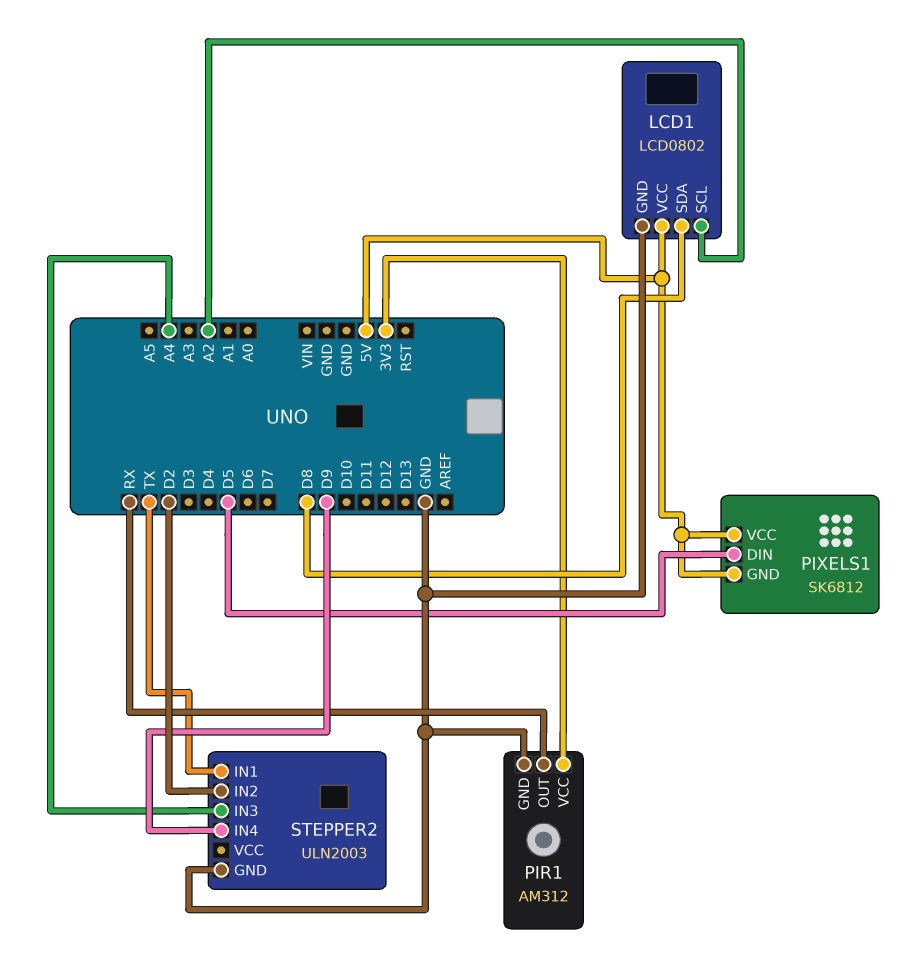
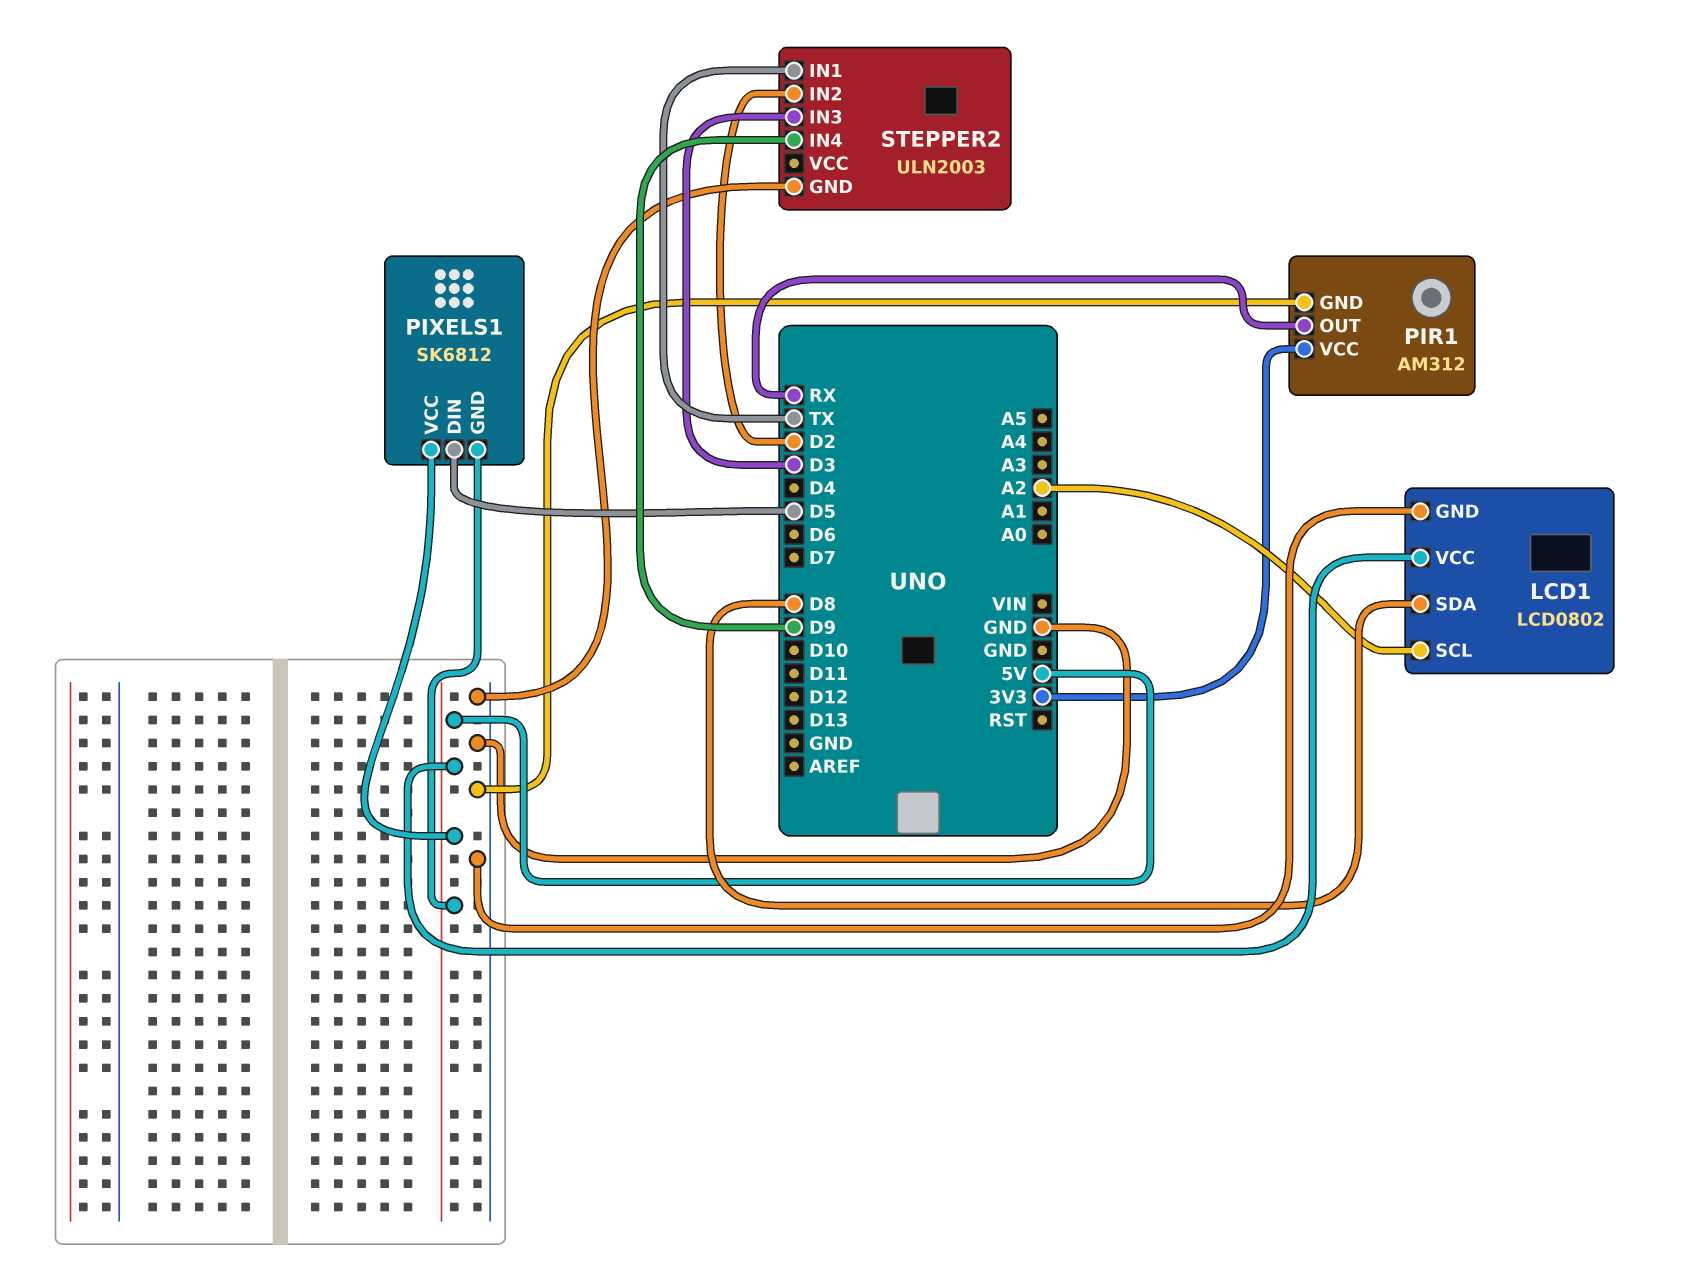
STEPPER2 pin IN3: A4 -> D3

